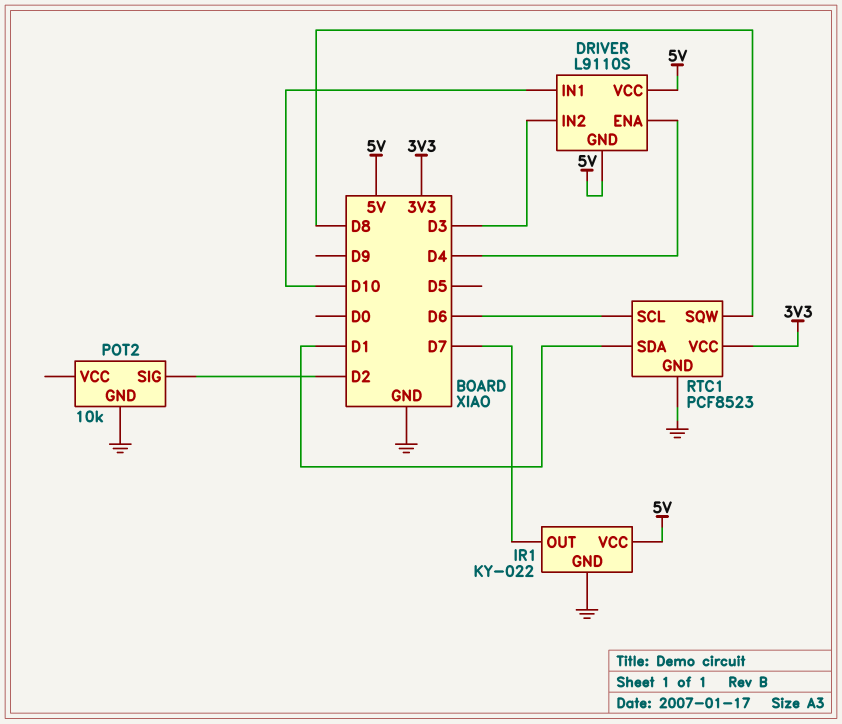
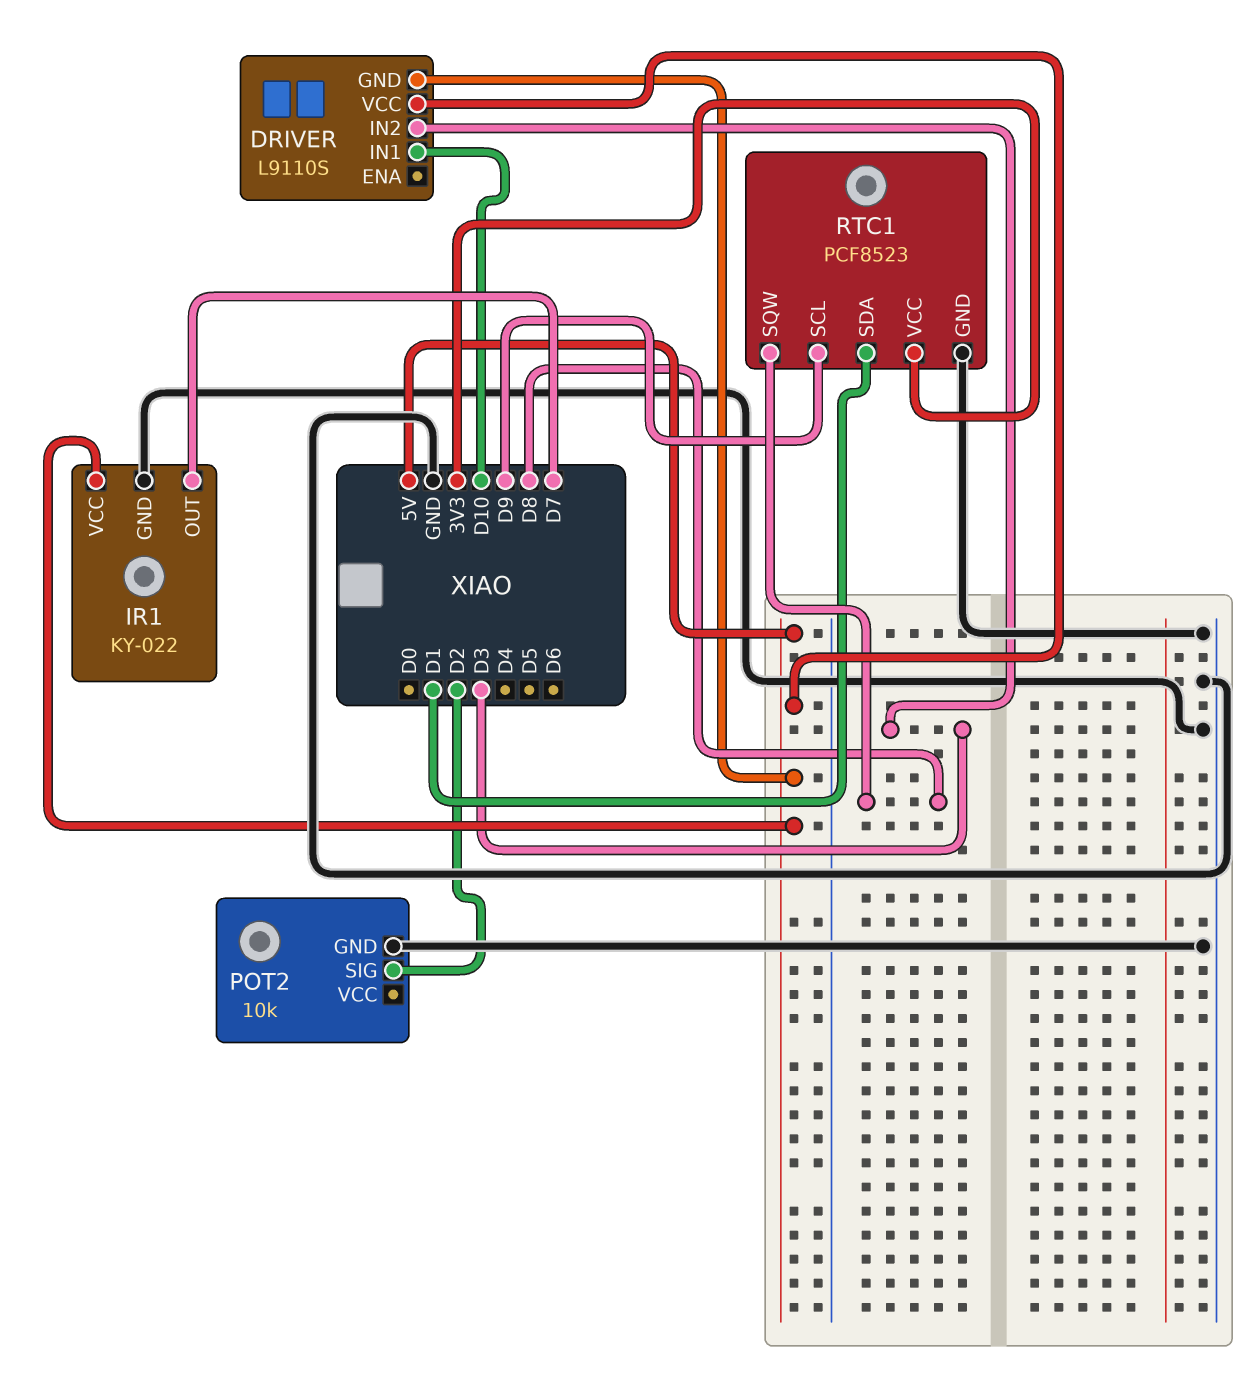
DRIVER pin ENA: D4 -> none
RTC1 pin SCL: D6 -> D9

